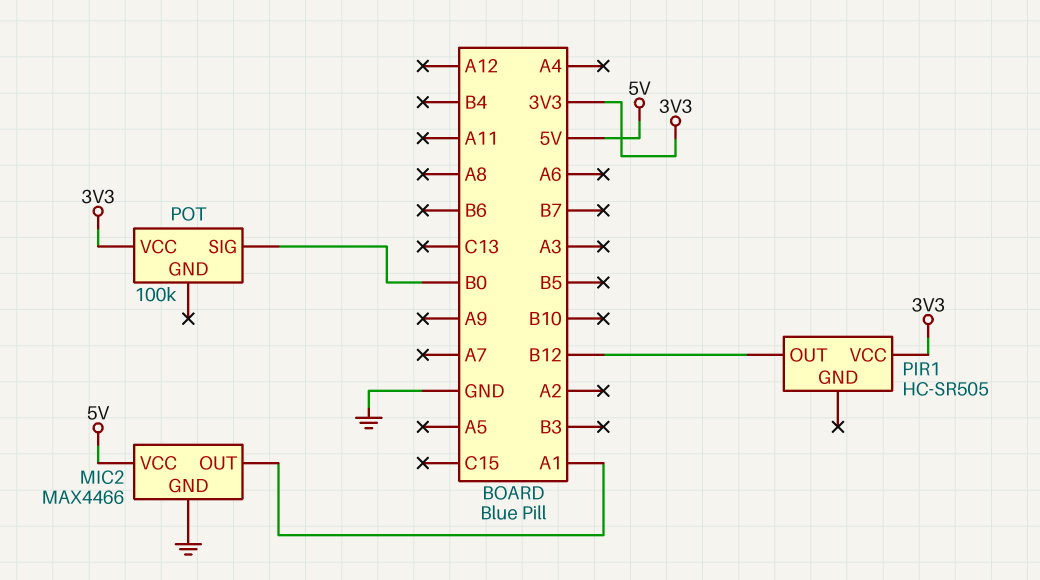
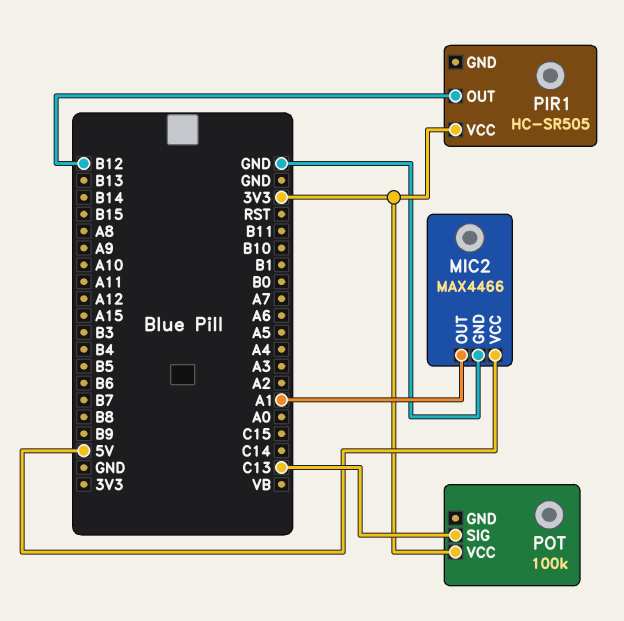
POT pin SIG: B0 -> C13

